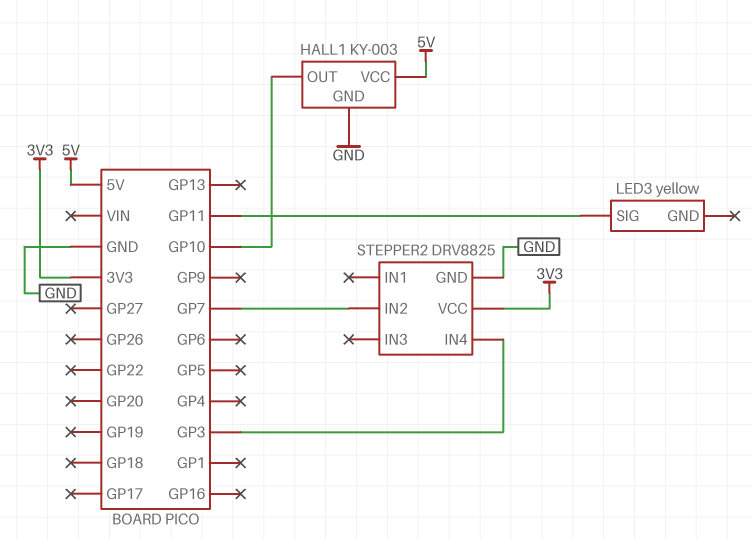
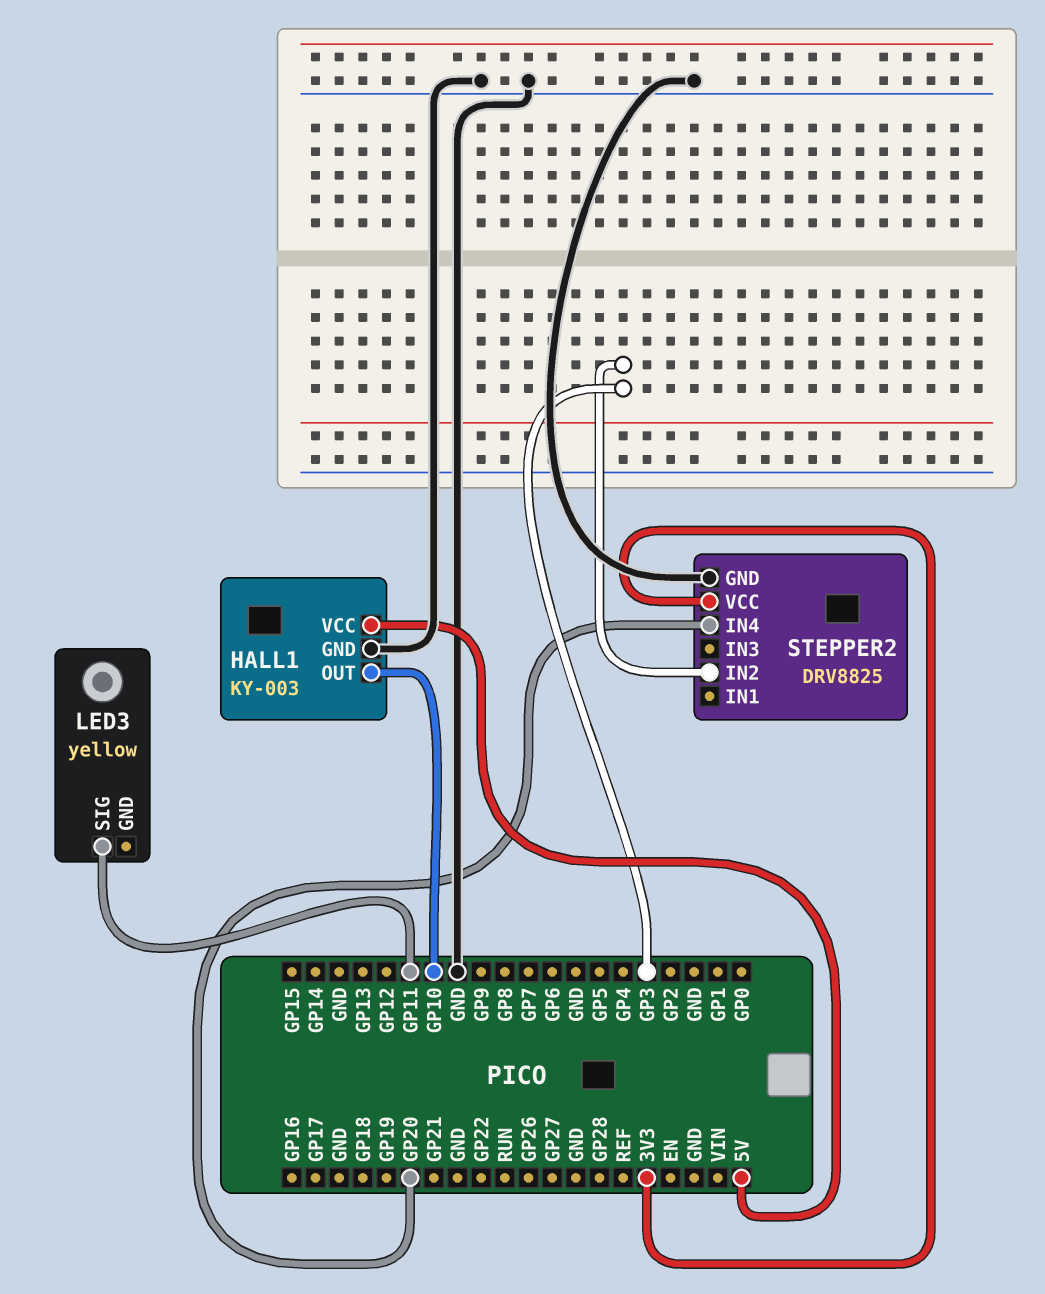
STEPPER2 pin IN2: GP7 -> GP3
STEPPER2 pin IN4: GP3 -> GP20

